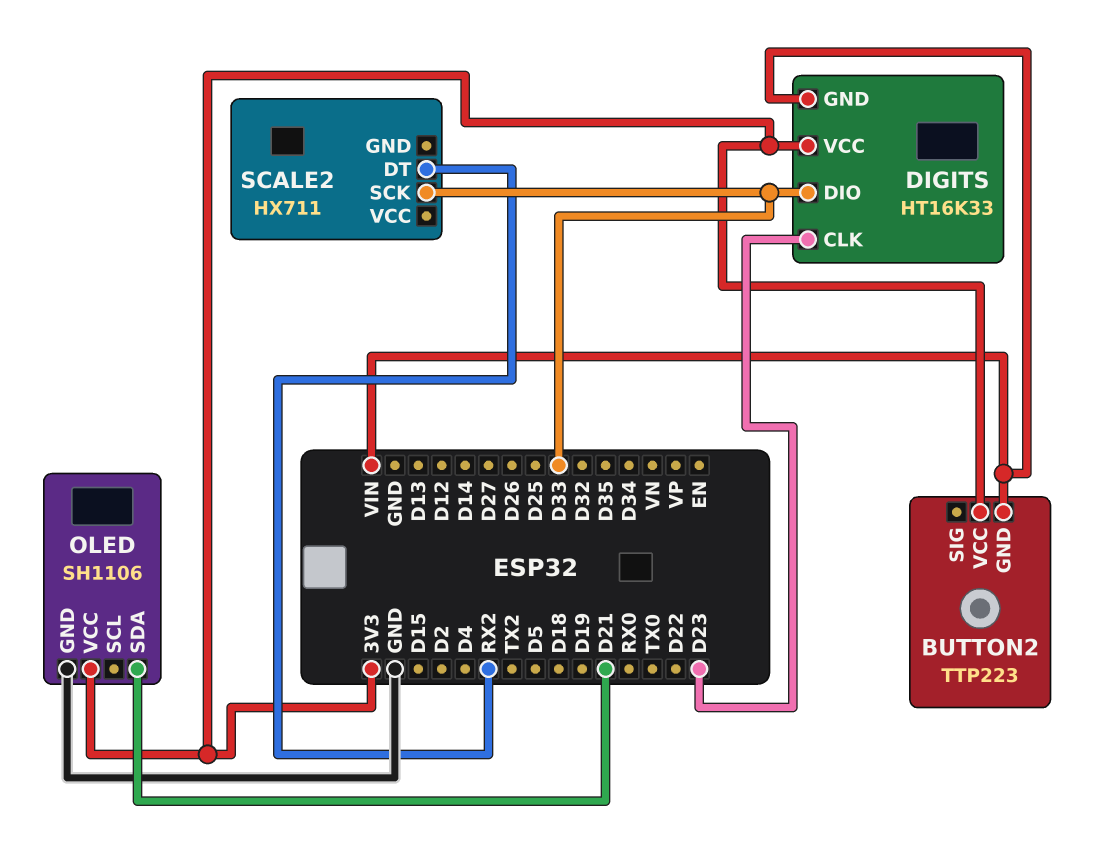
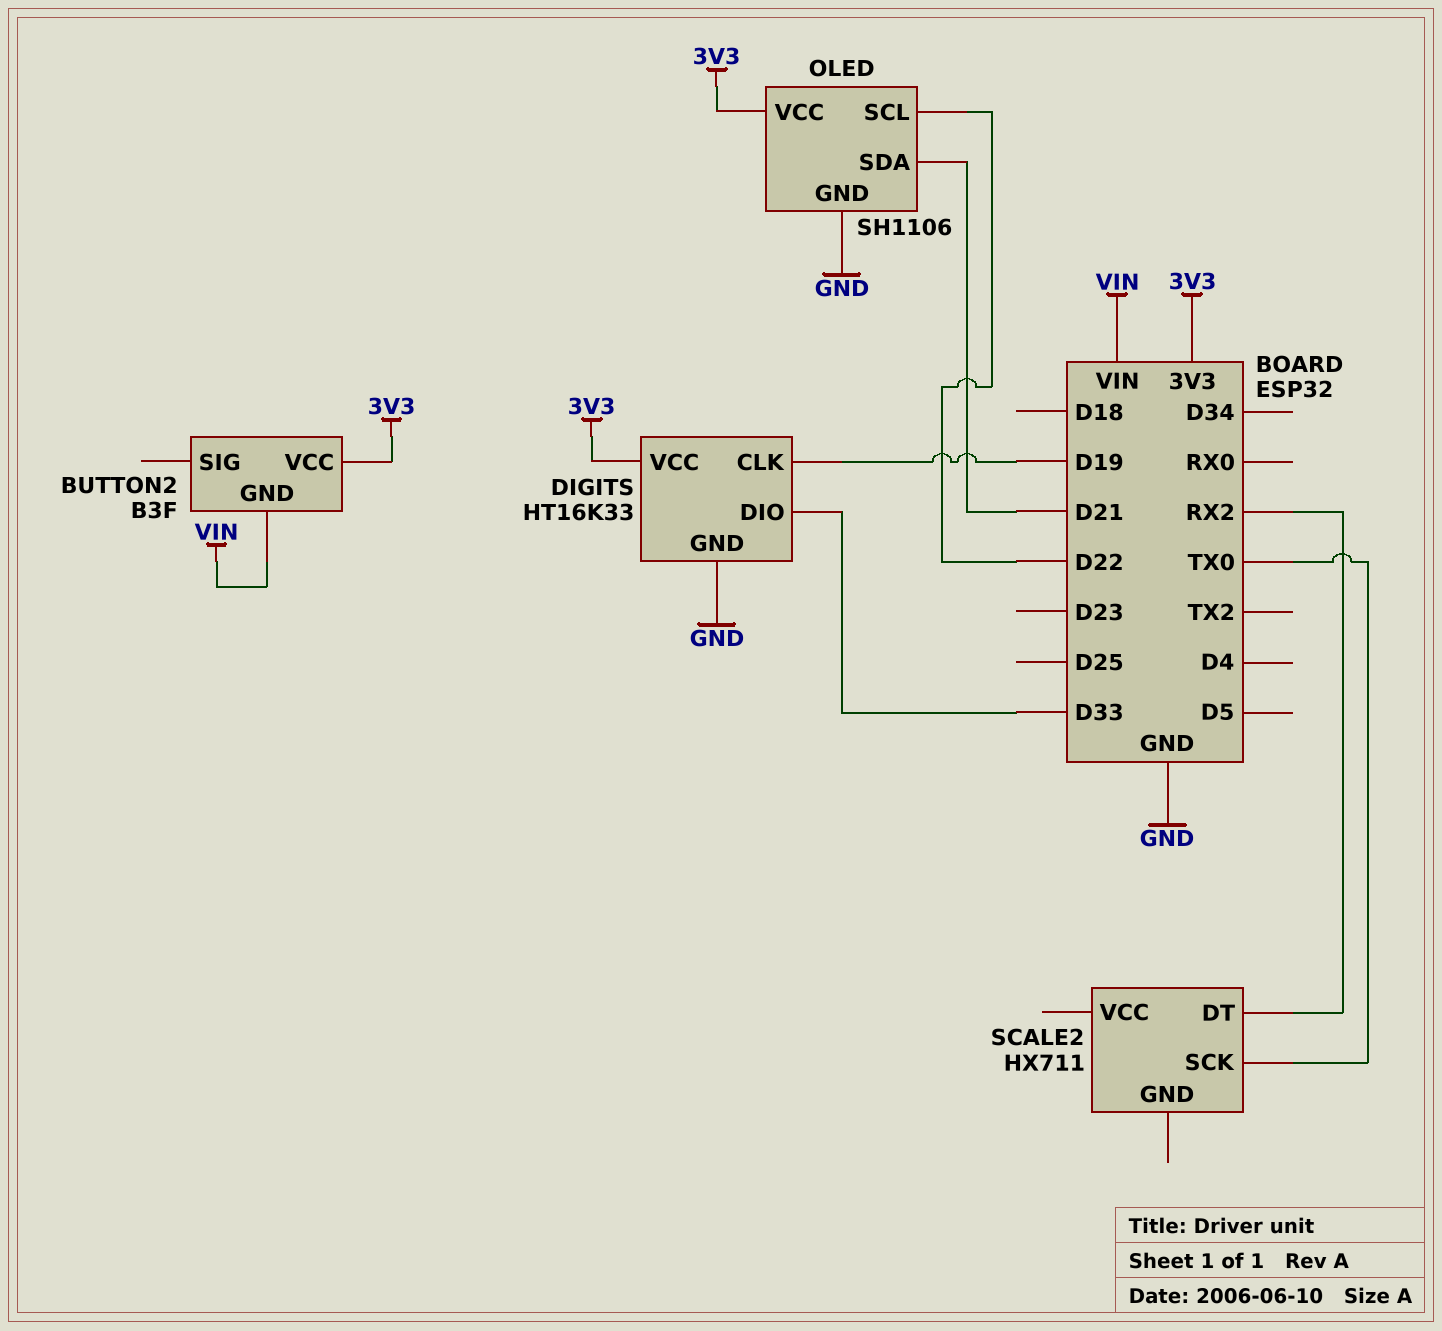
BUTTON2: TTP223 -> B3F
DIGITS pin CLK: D23 -> D19
DIGITS pin GND: VIN -> GND
OLED pin SCL: none -> D22
SCALE2 pin SCK: D33 -> TX0

